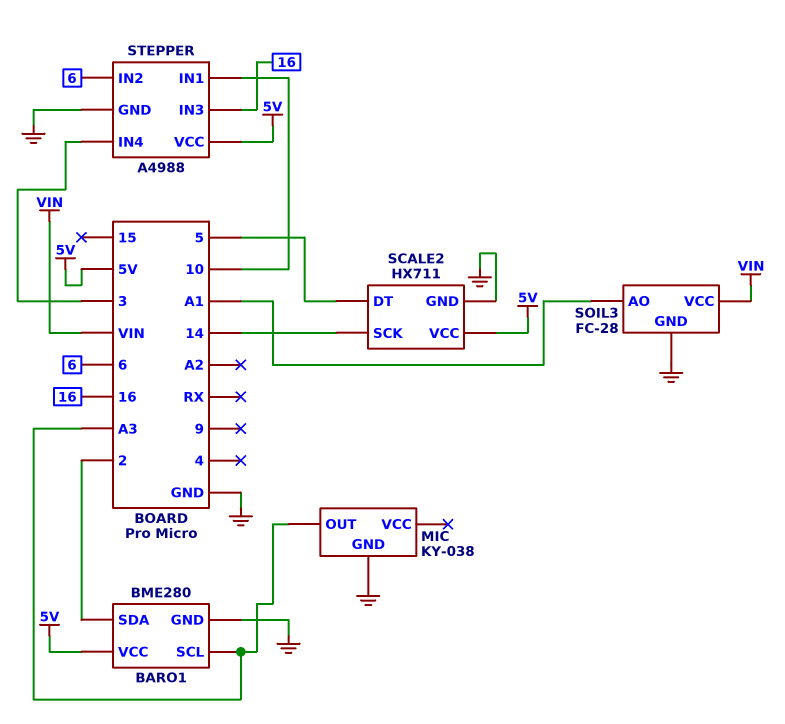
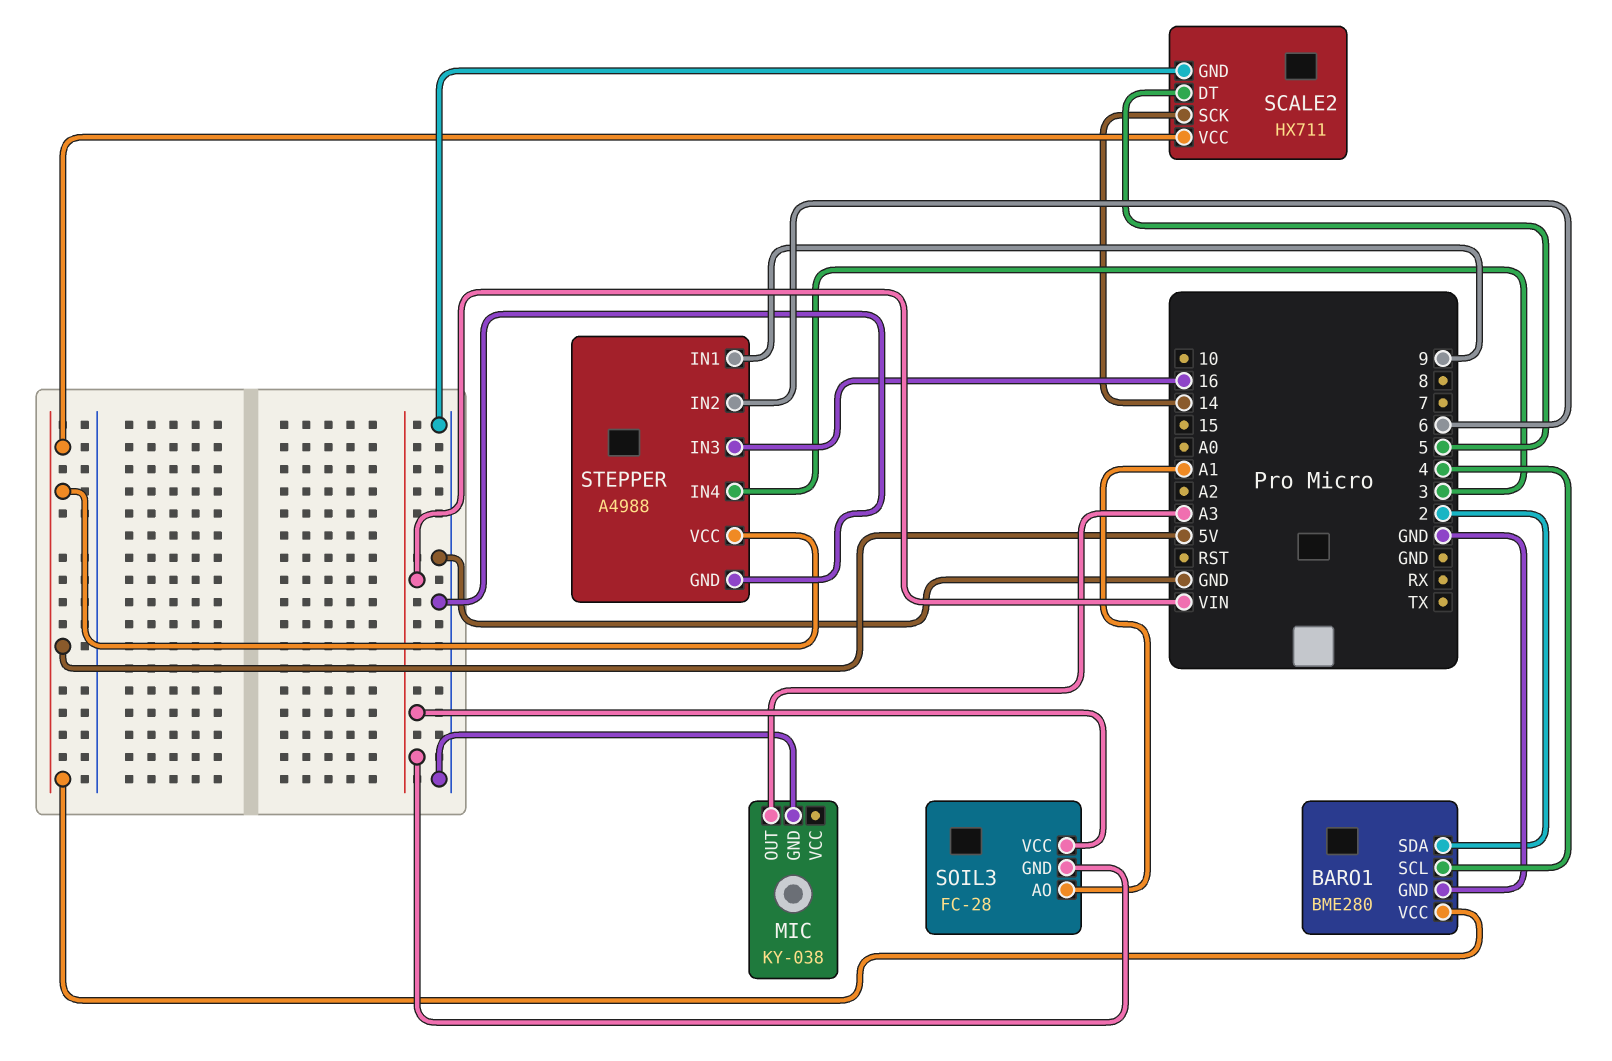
BARO1 pin SCL: A3 -> 4
SOIL3 pin GND: GND -> VIN
STEPPER pin IN1: 10 -> 9

